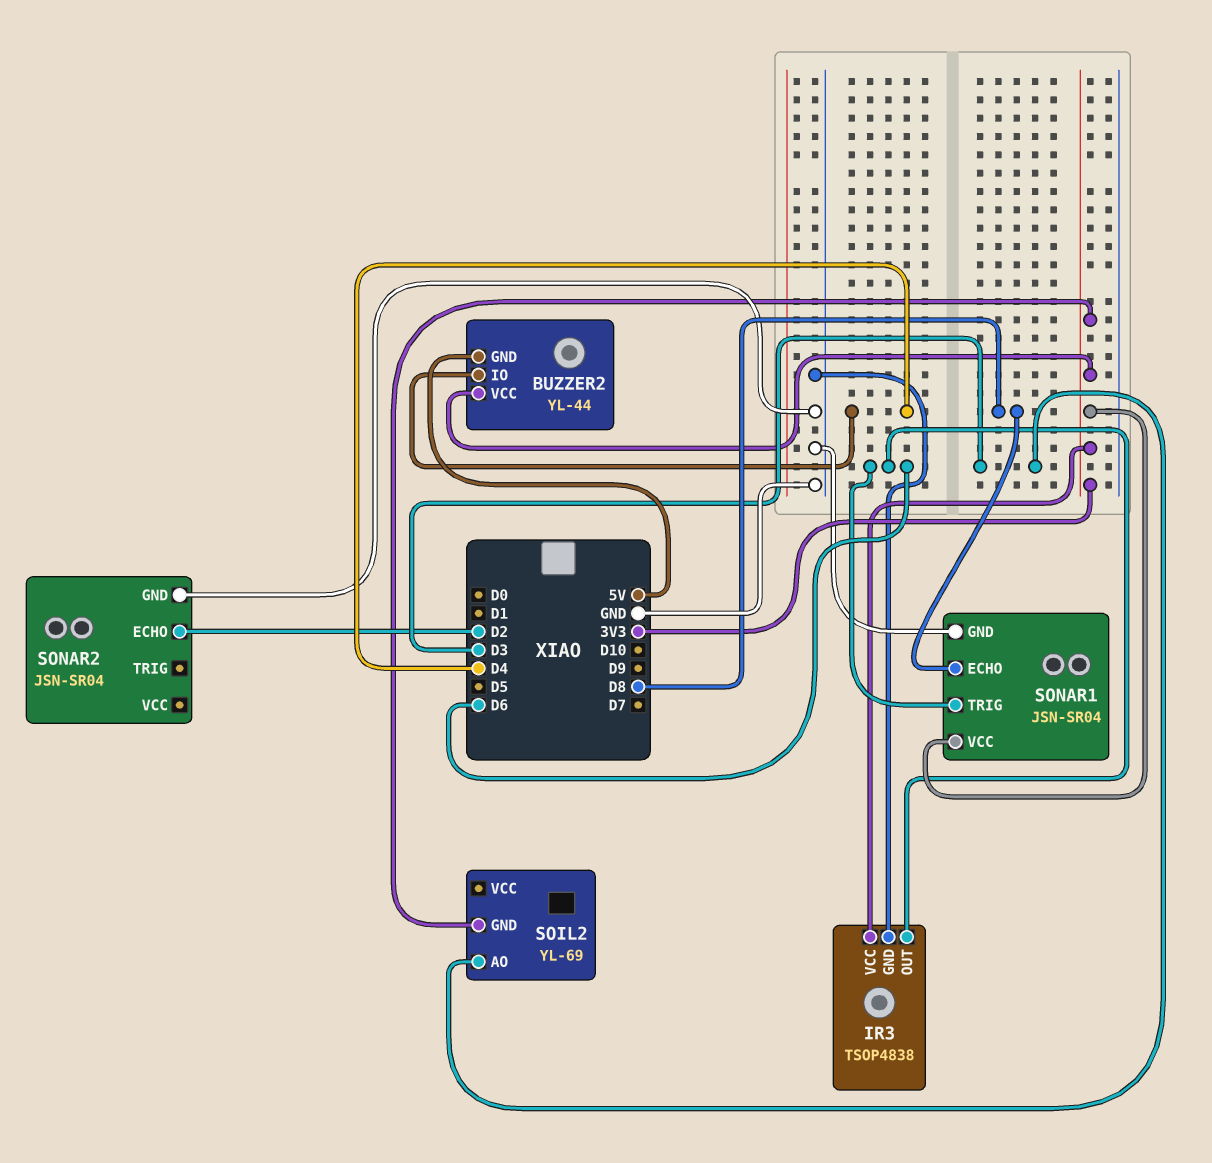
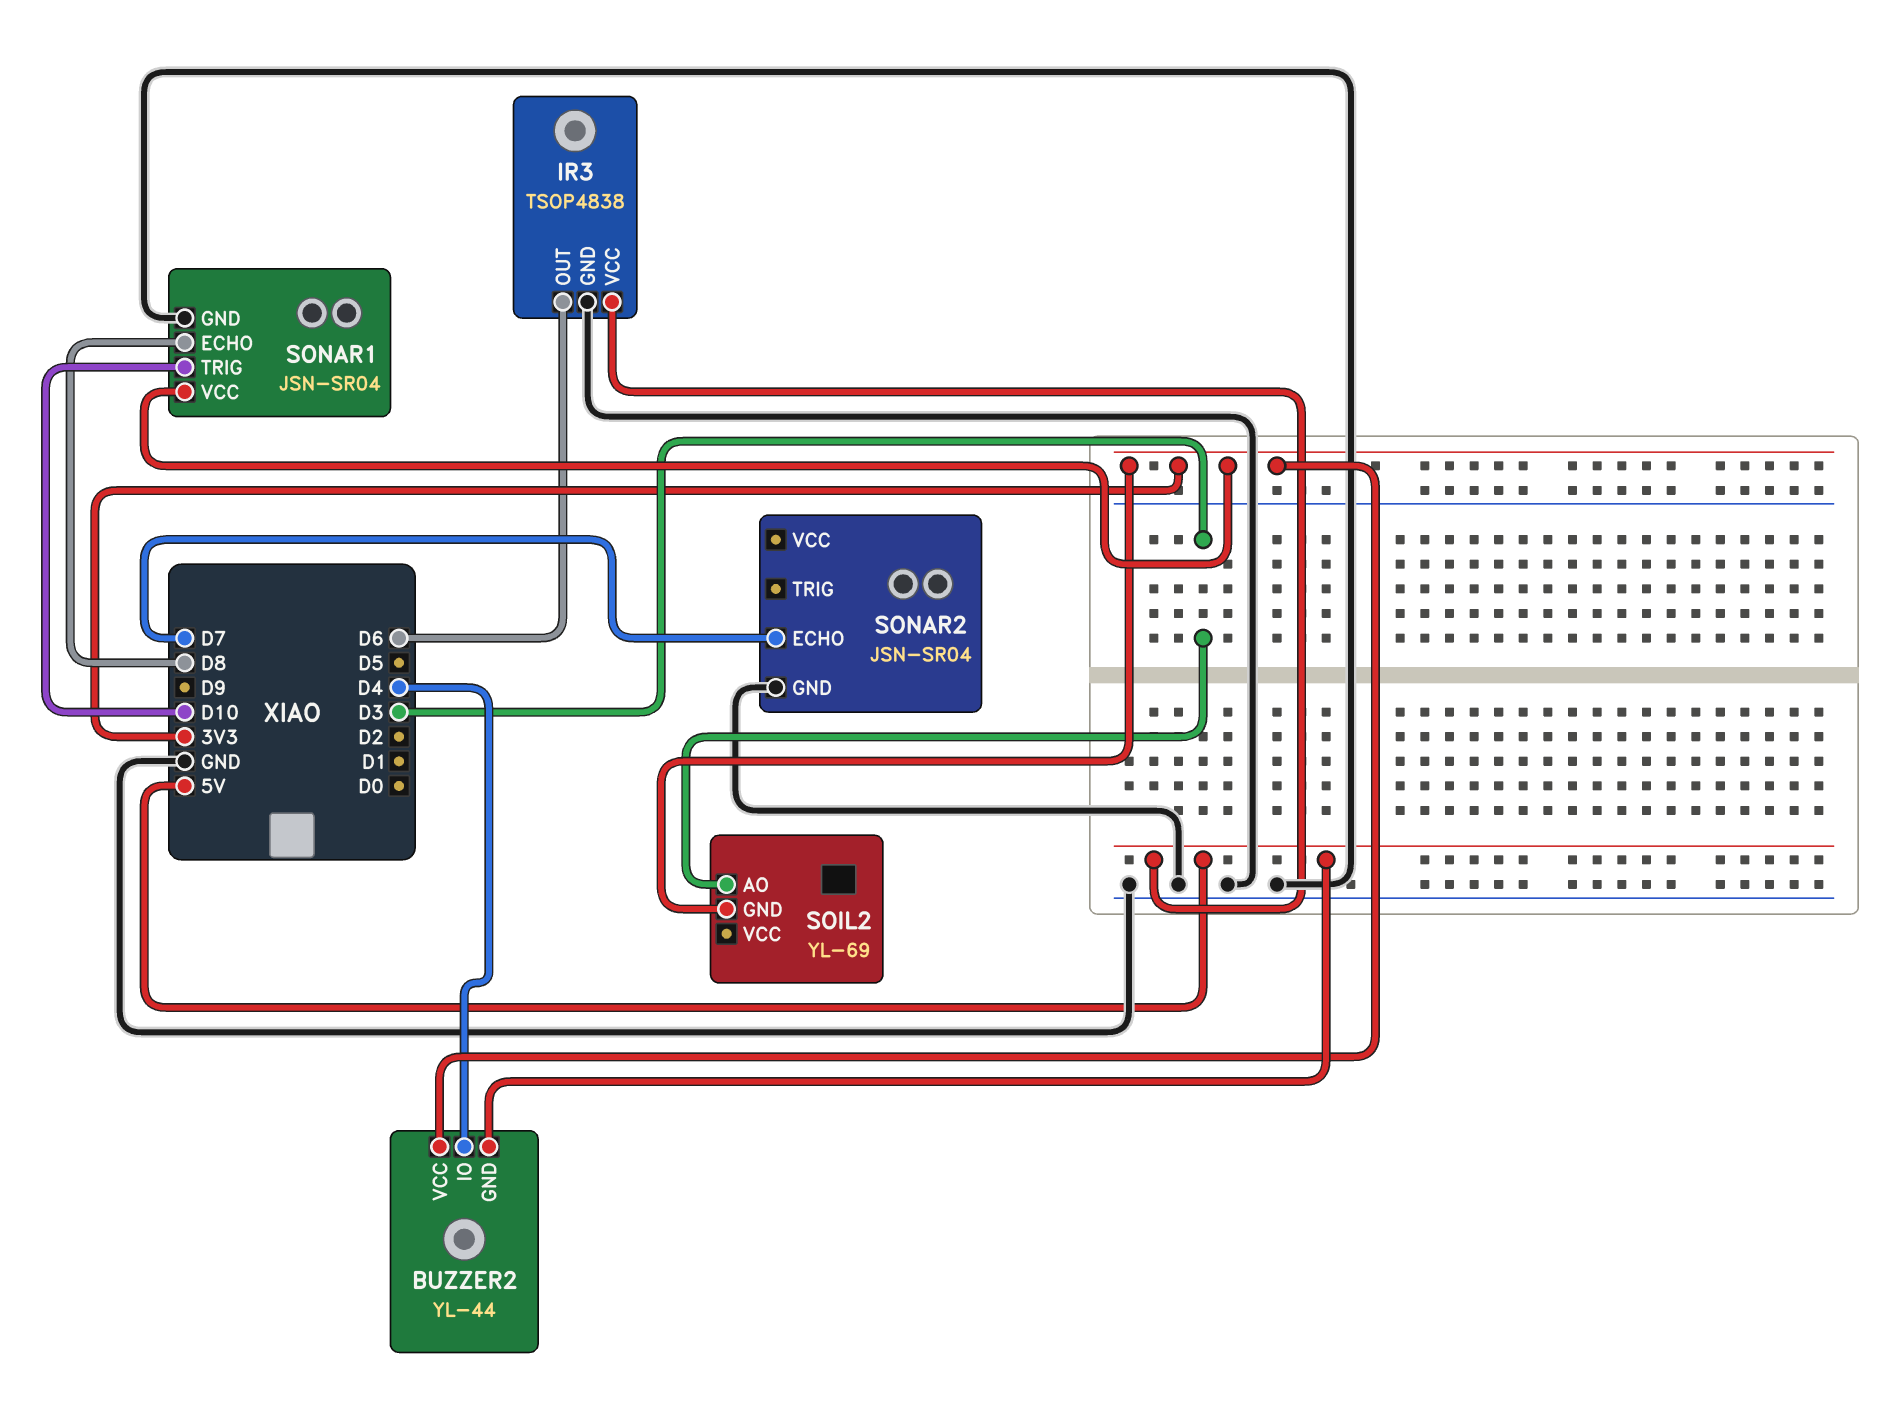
IR3 pin VCC: 3V3 -> 5V
SONAR1 pin TRIG: D6 -> D10
SONAR2 pin ECHO: D2 -> D7

